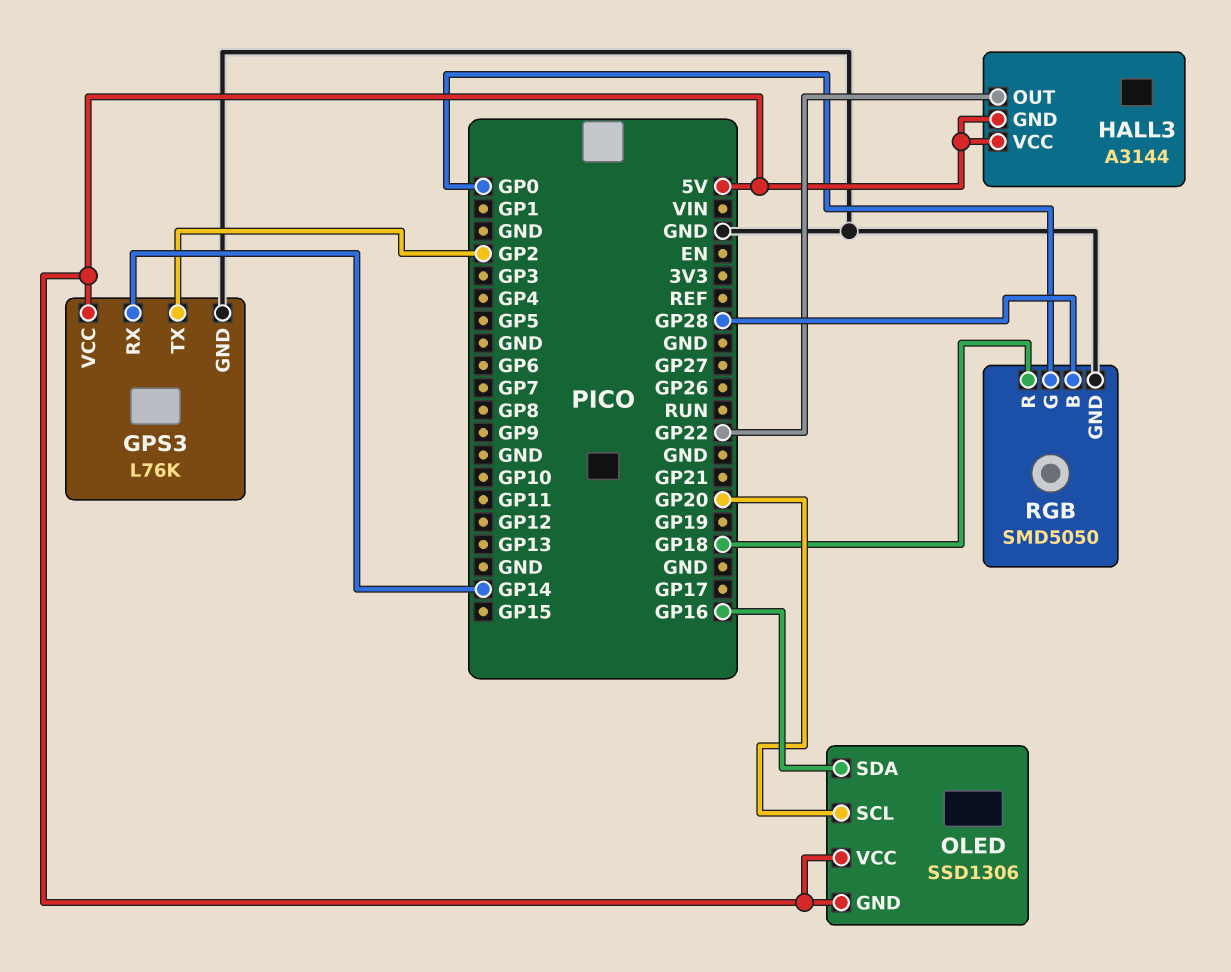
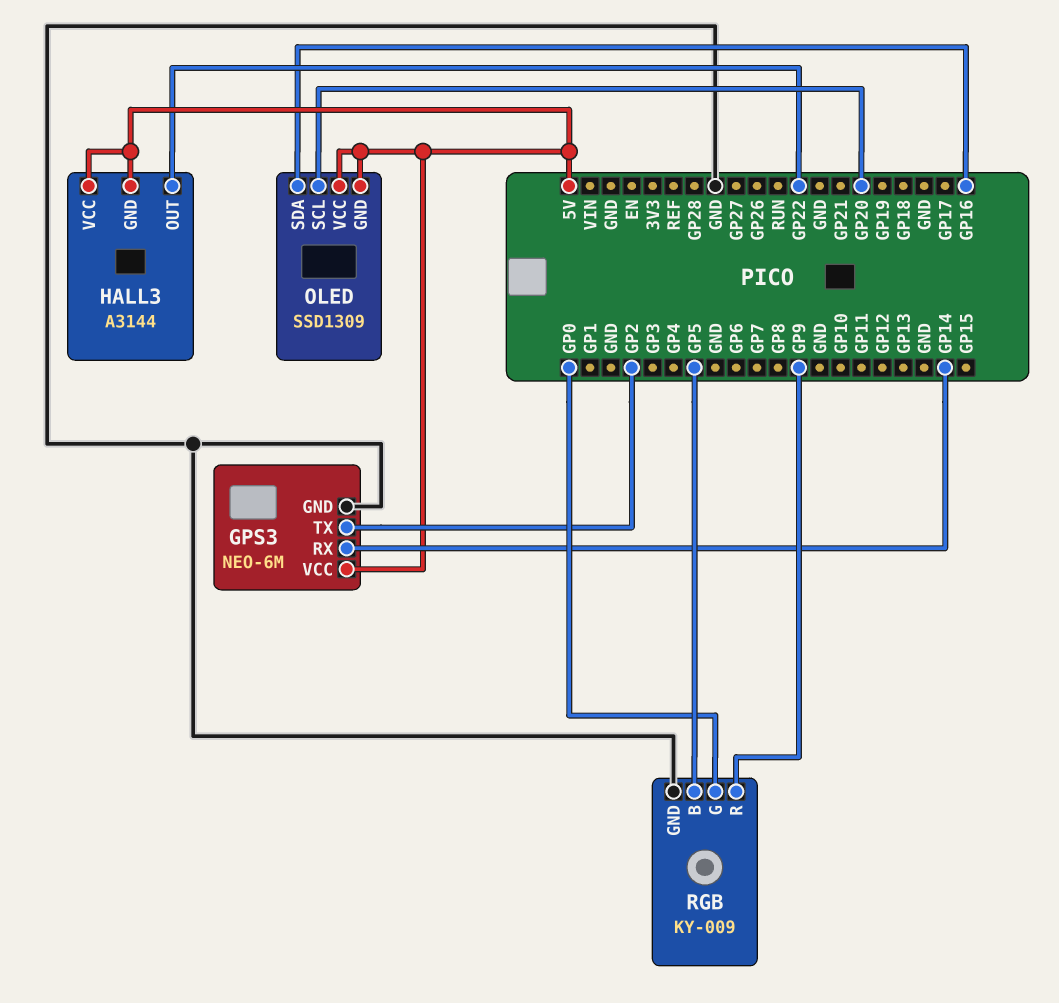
GPS3: L76K -> NEO-6M
OLED: SSD1306 -> SSD1309
RGB: SMD5050 -> KY-009
RGB pin B: GP28 -> GP5
RGB pin R: GP18 -> GP9

